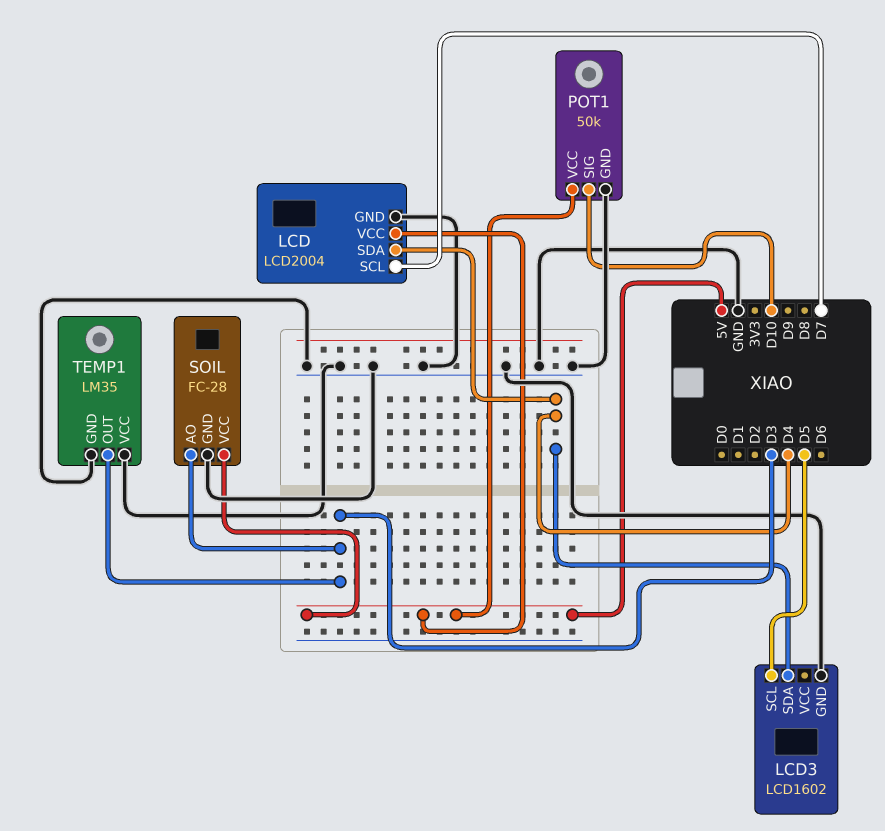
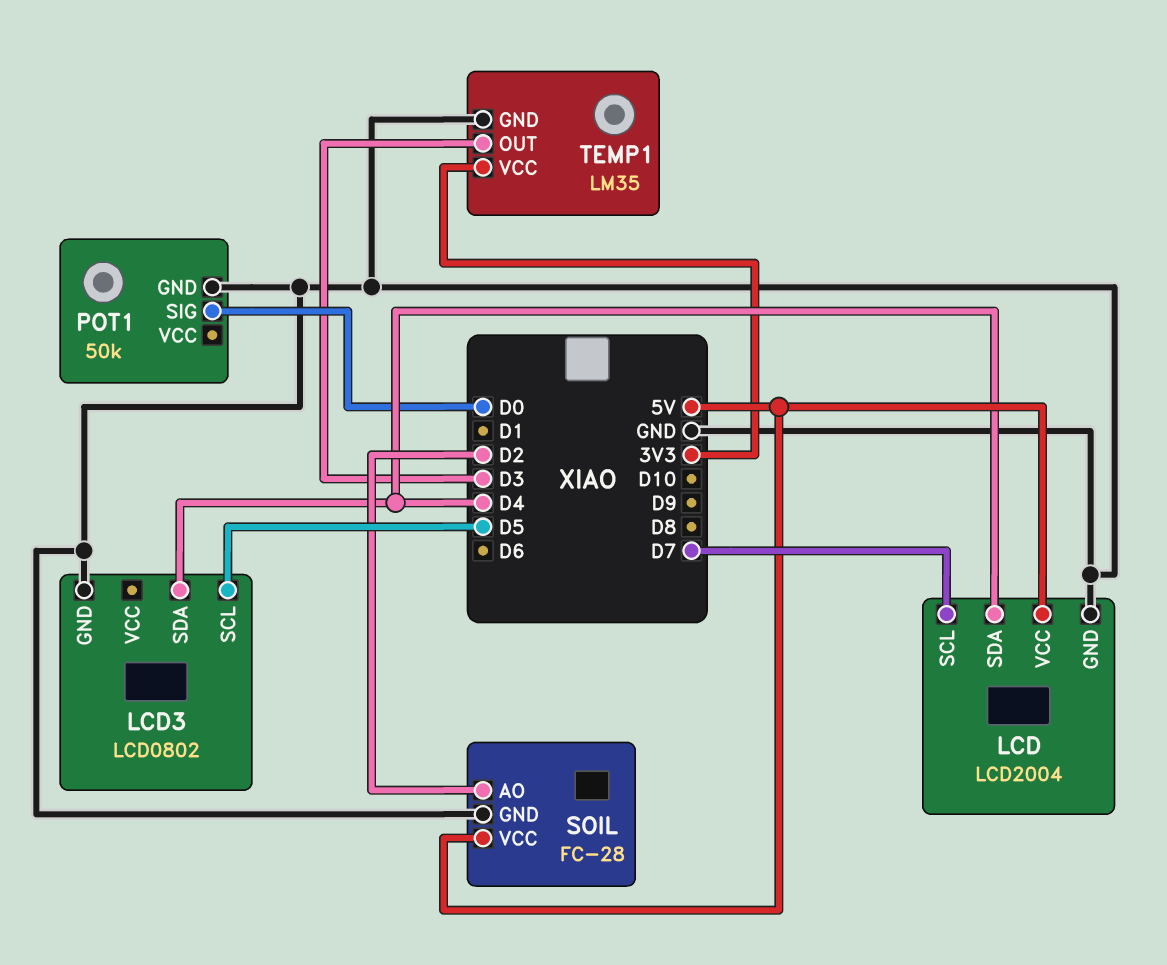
LCD3: LCD1602 -> LCD0802
POT1 pin SIG: D10 -> D0
POT1 pin VCC: 5V -> none
SOIL pin AO: D3 -> D2
TEMP1 pin VCC: GND -> 3V3

